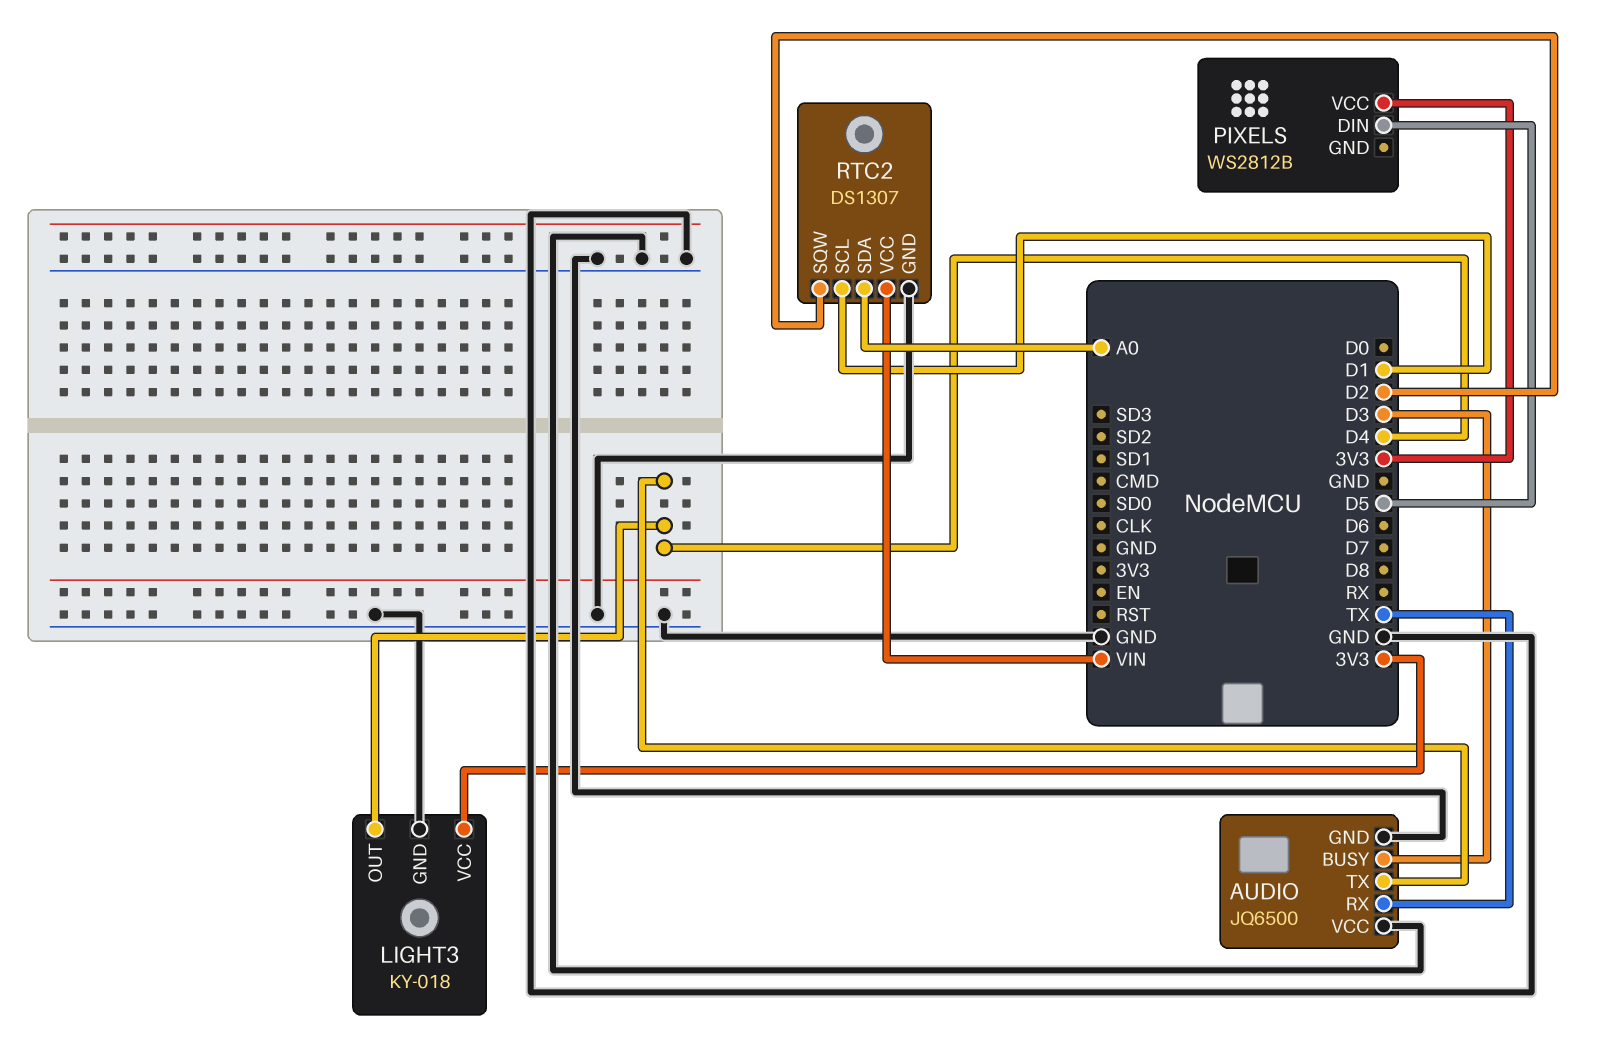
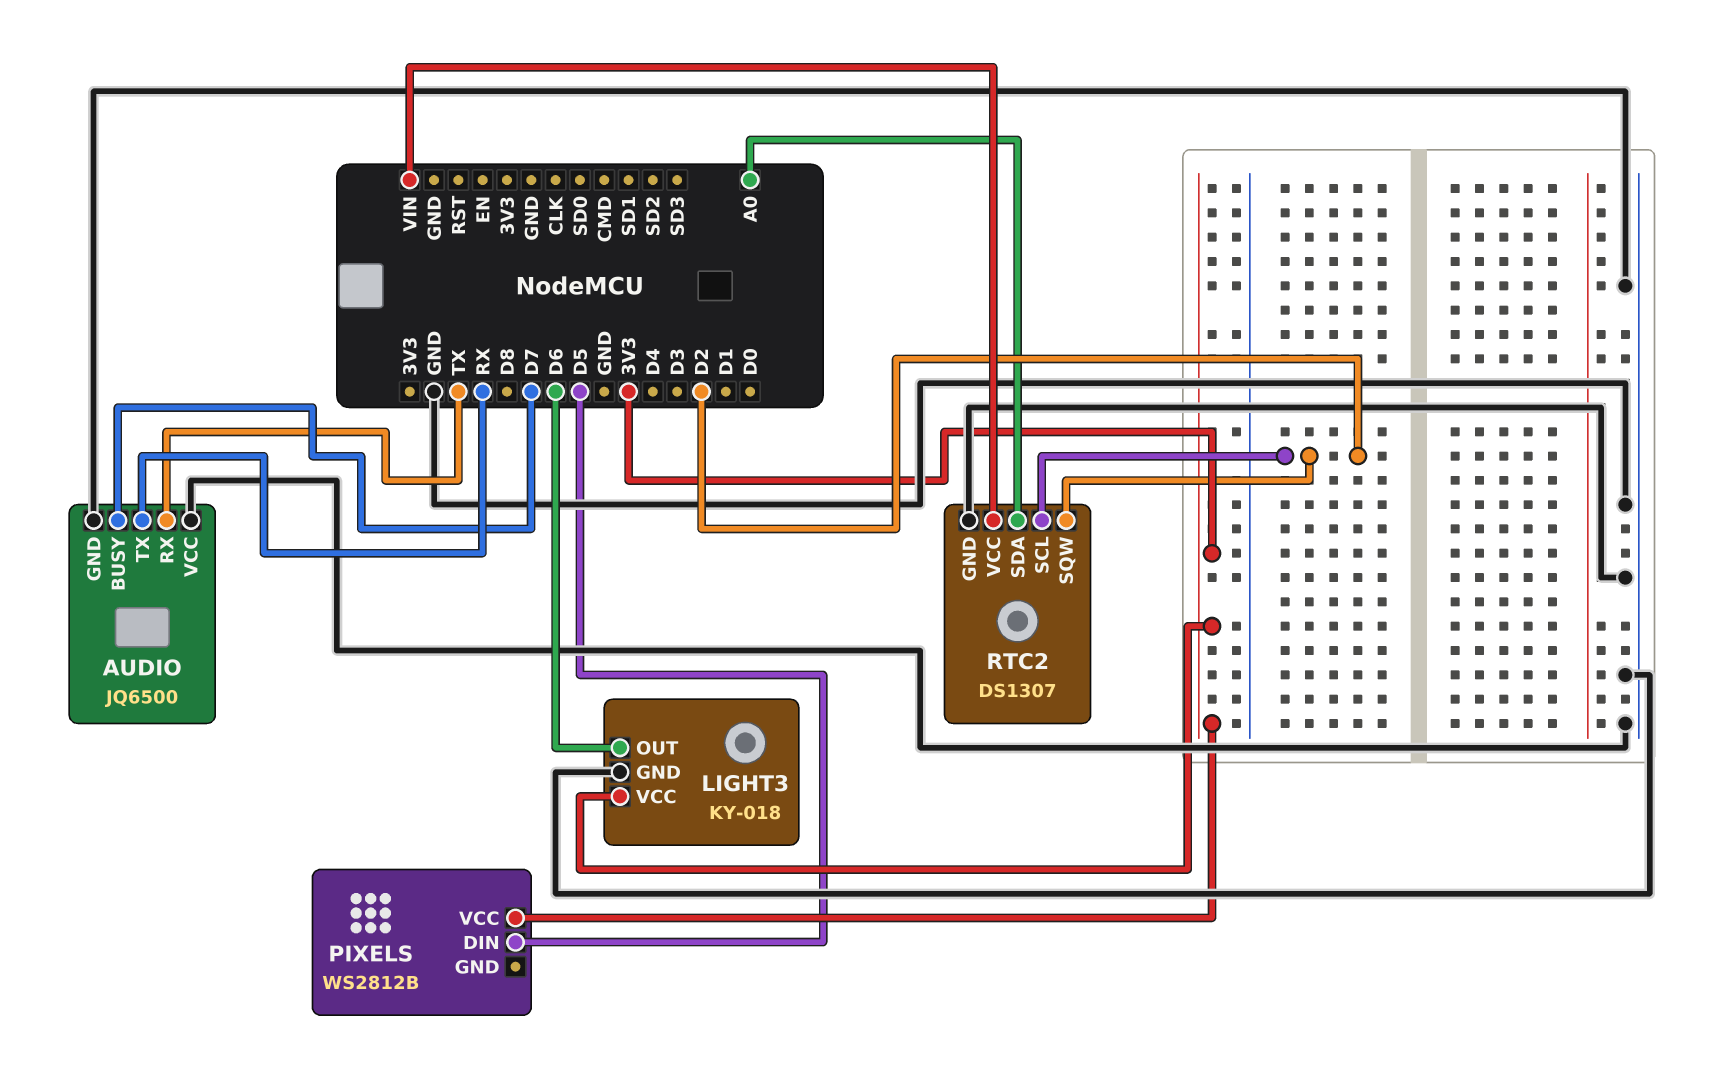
AUDIO pin BUSY: D3 -> D7
AUDIO pin TX: D4 -> RX
LIGHT3 pin OUT: D4 -> D6
RTC2 pin SCL: D1 -> D2

